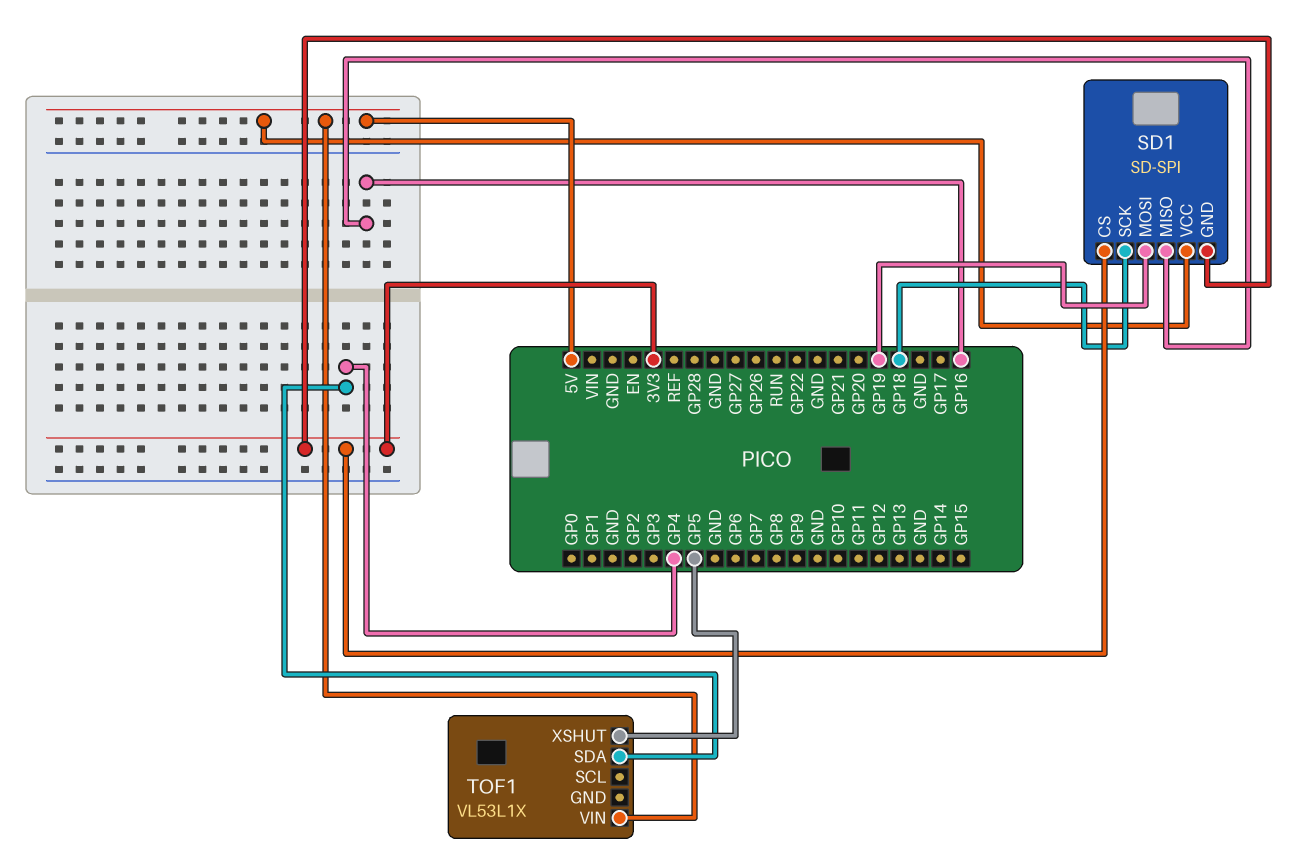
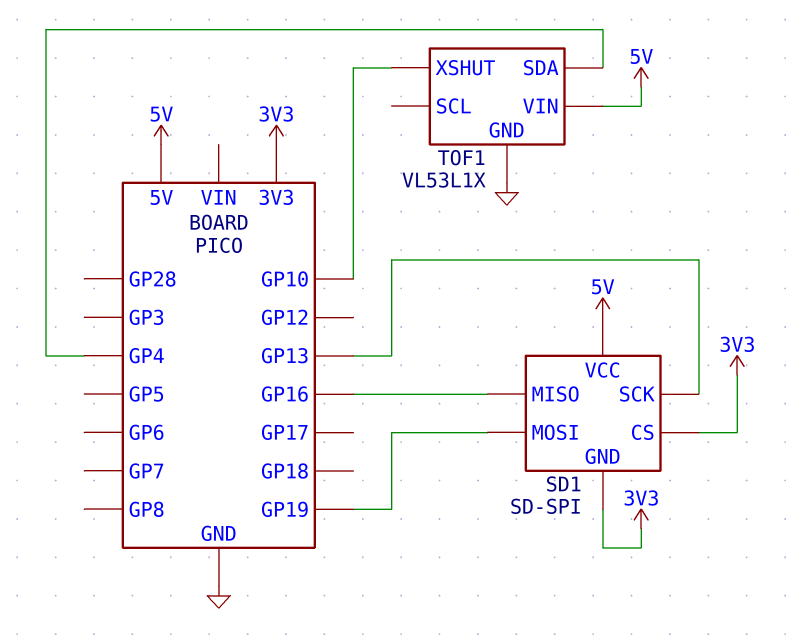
SD1 pin SCK: GP18 -> GP13
TOF1 pin GND: none -> GND
TOF1 pin XSHUT: GP5 -> GP10

